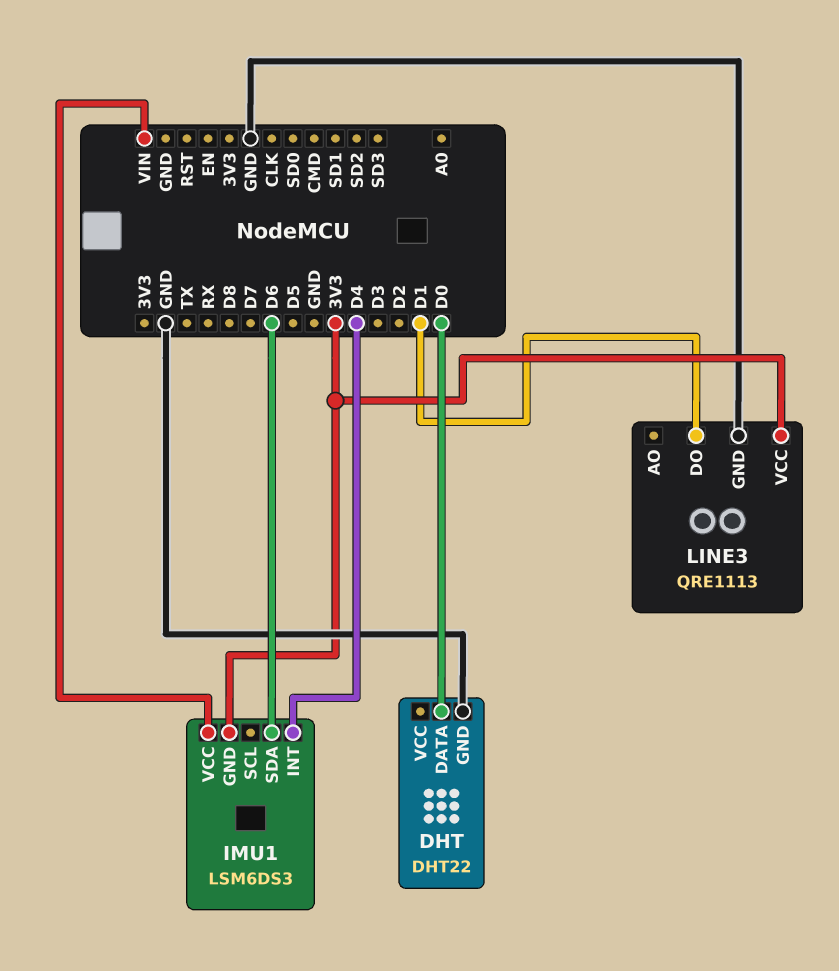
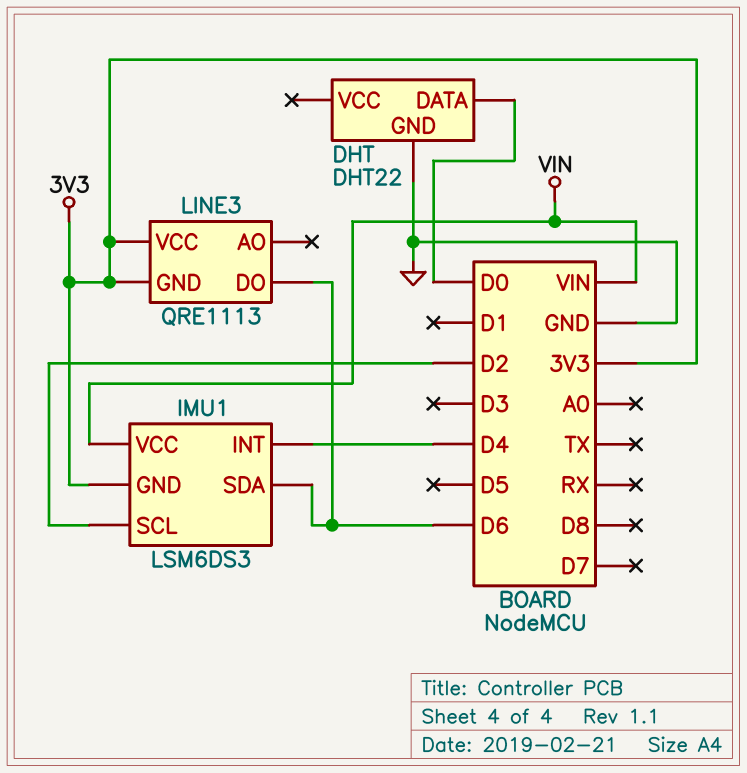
IMU1 pin SCL: none -> D2
LINE3 pin DO: D1 -> D6
LINE3 pin GND: GND -> 3V3

